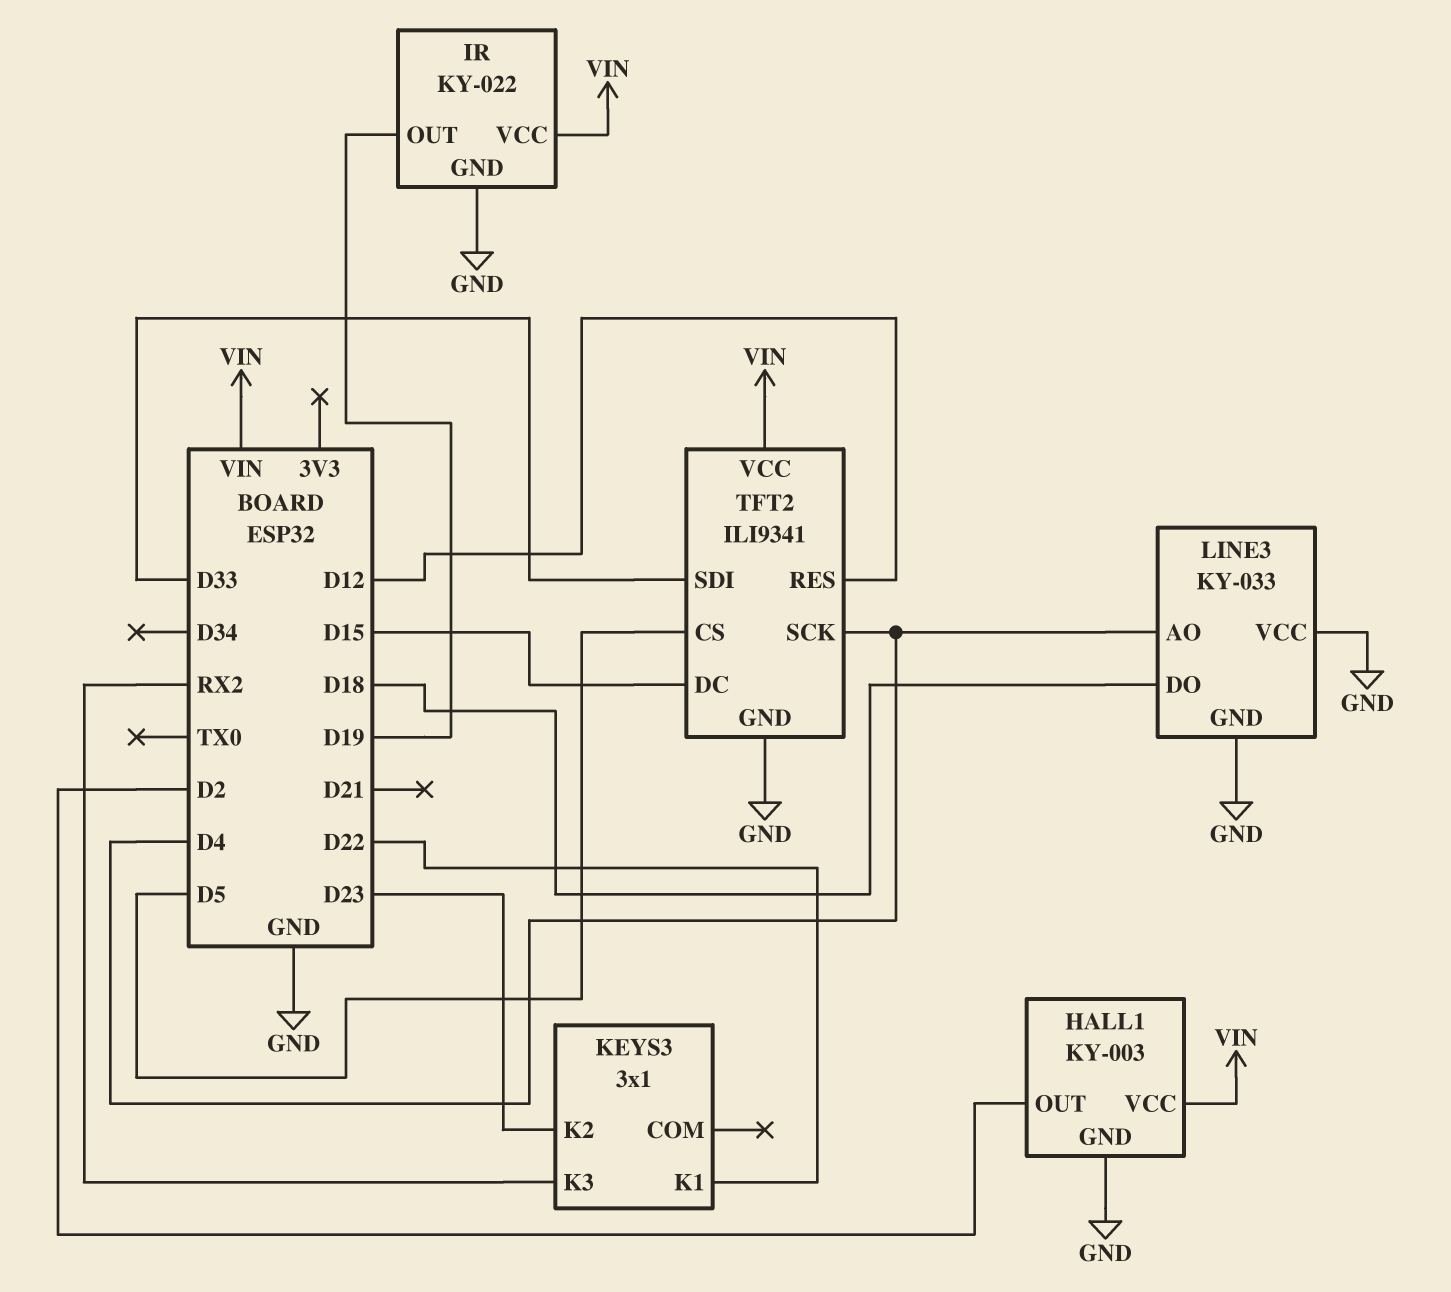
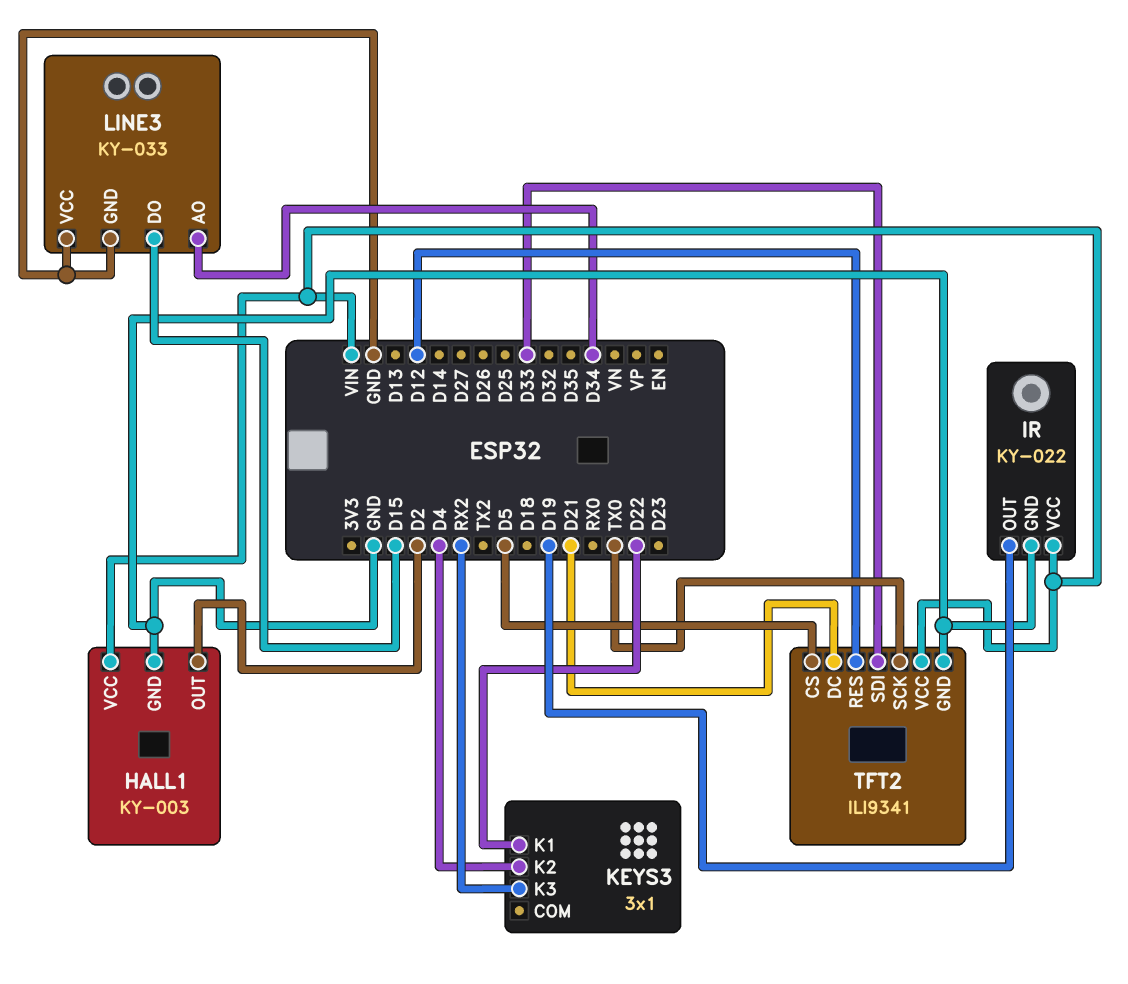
KEYS3 pin K2: D23 -> D4
LINE3 pin AO: D4 -> D34
LINE3 pin DO: D18 -> D15
TFT2 pin DC: D15 -> D21
TFT2 pin SCK: D4 -> TX0

